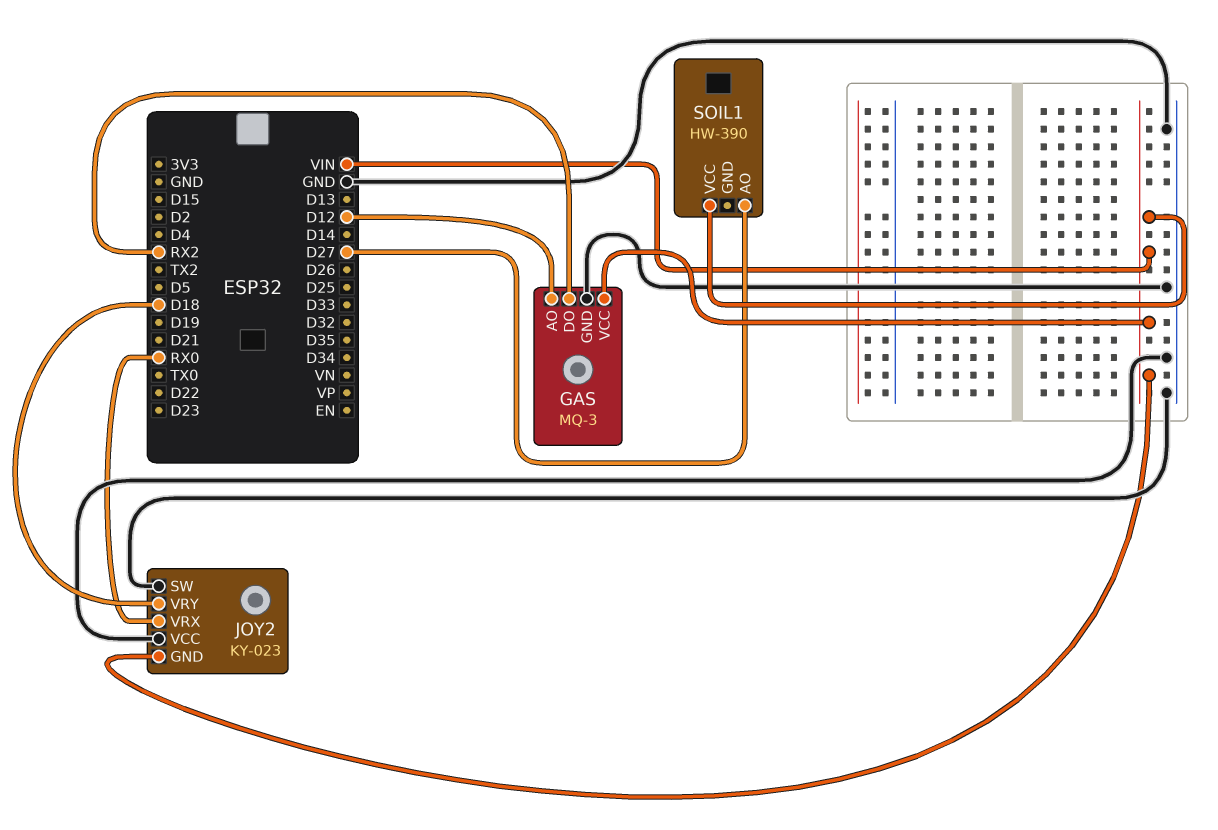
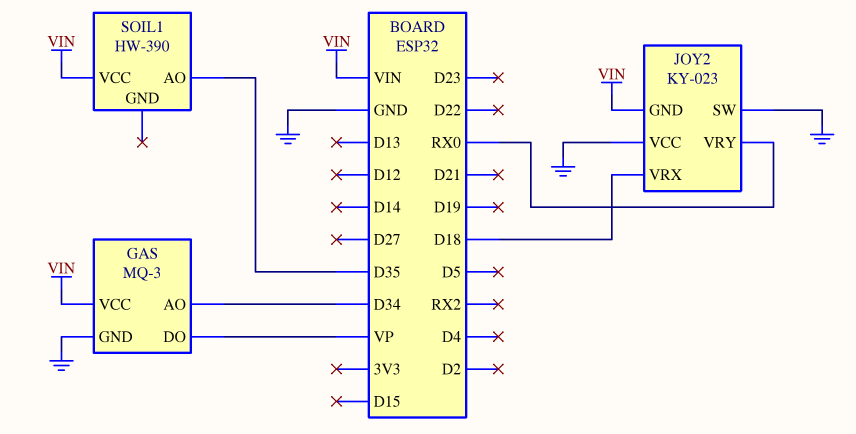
GAS pin AO: D12 -> D34
GAS pin DO: RX2 -> VP
JOY2 pin VRX: RX0 -> D18
JOY2 pin VRY: D18 -> RX0
SOIL1 pin AO: D27 -> D35

